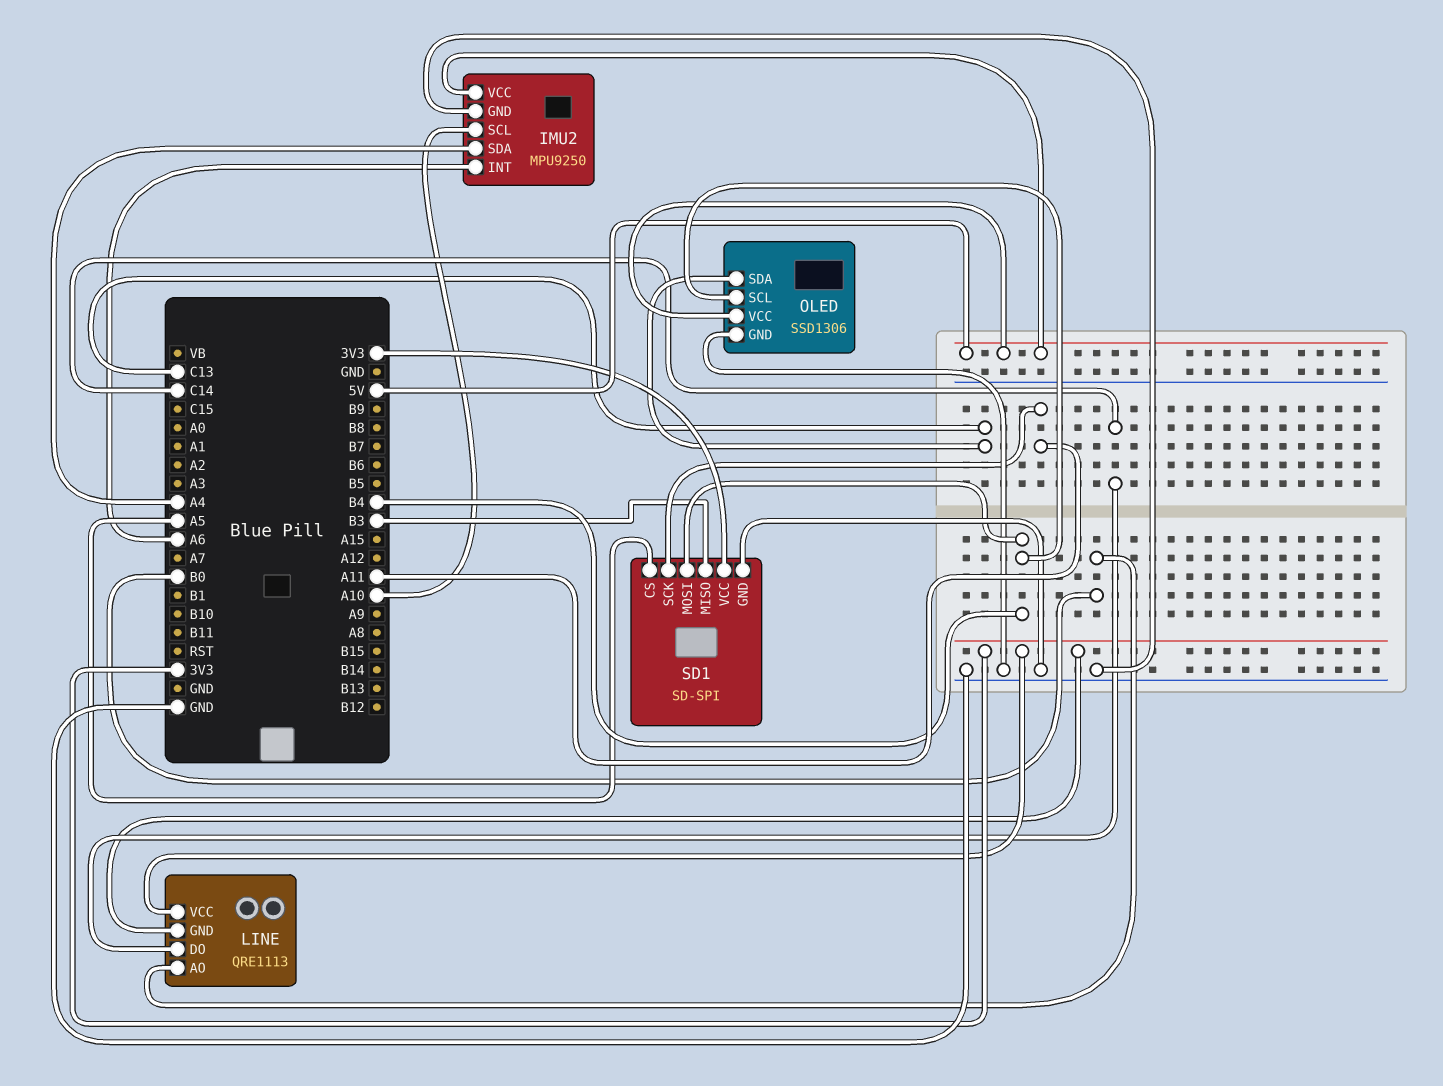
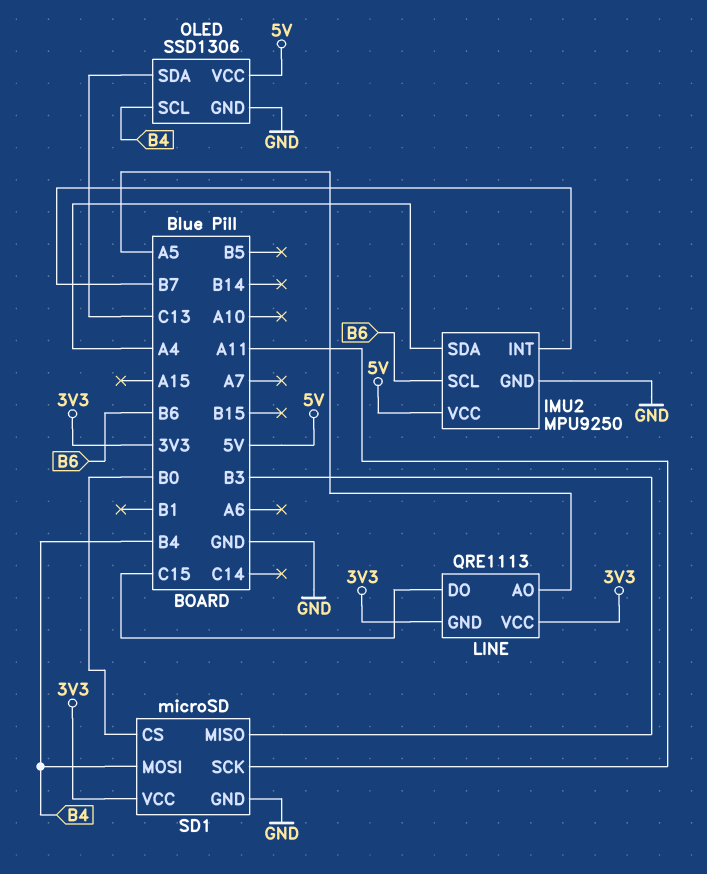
IMU2 pin INT: A6 -> B7
IMU2 pin SCL: A10 -> B6
LINE pin AO: B0 -> A5
LINE pin DO: C14 -> C15
SD1: SD-SPI -> microSD
SD1 pin CS: A5 -> B0

